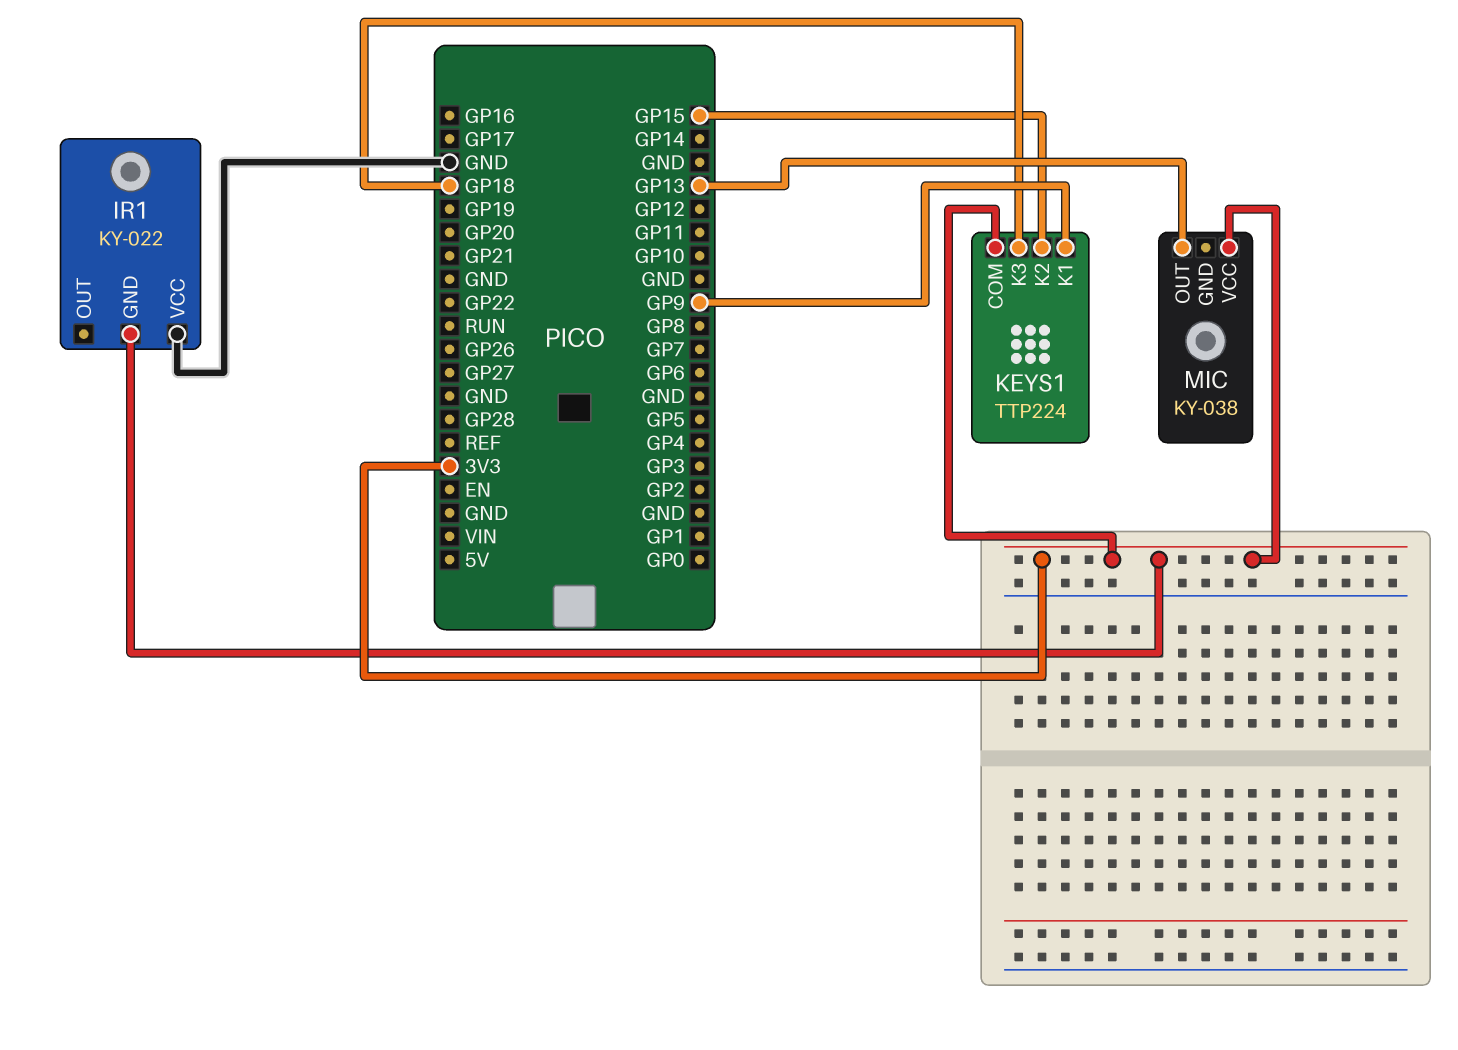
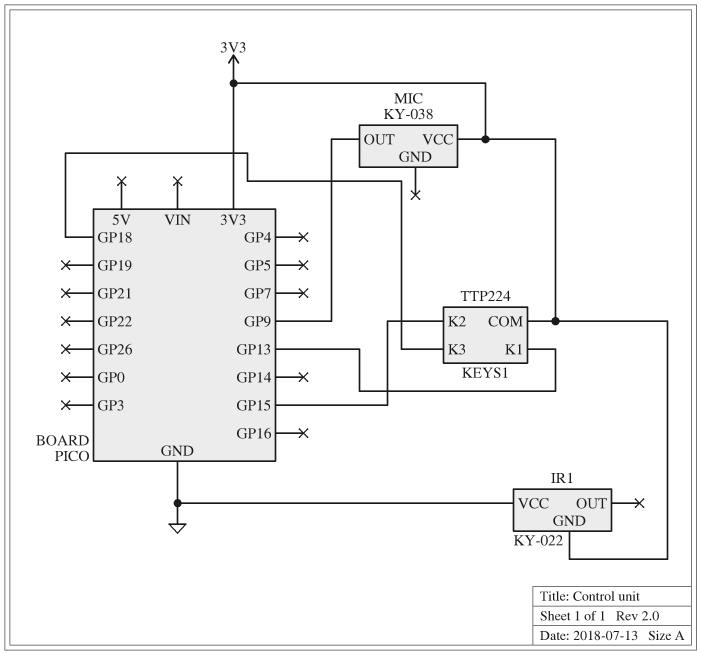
KEYS1 pin K1: GP9 -> GP13
MIC pin OUT: GP13 -> GP9

